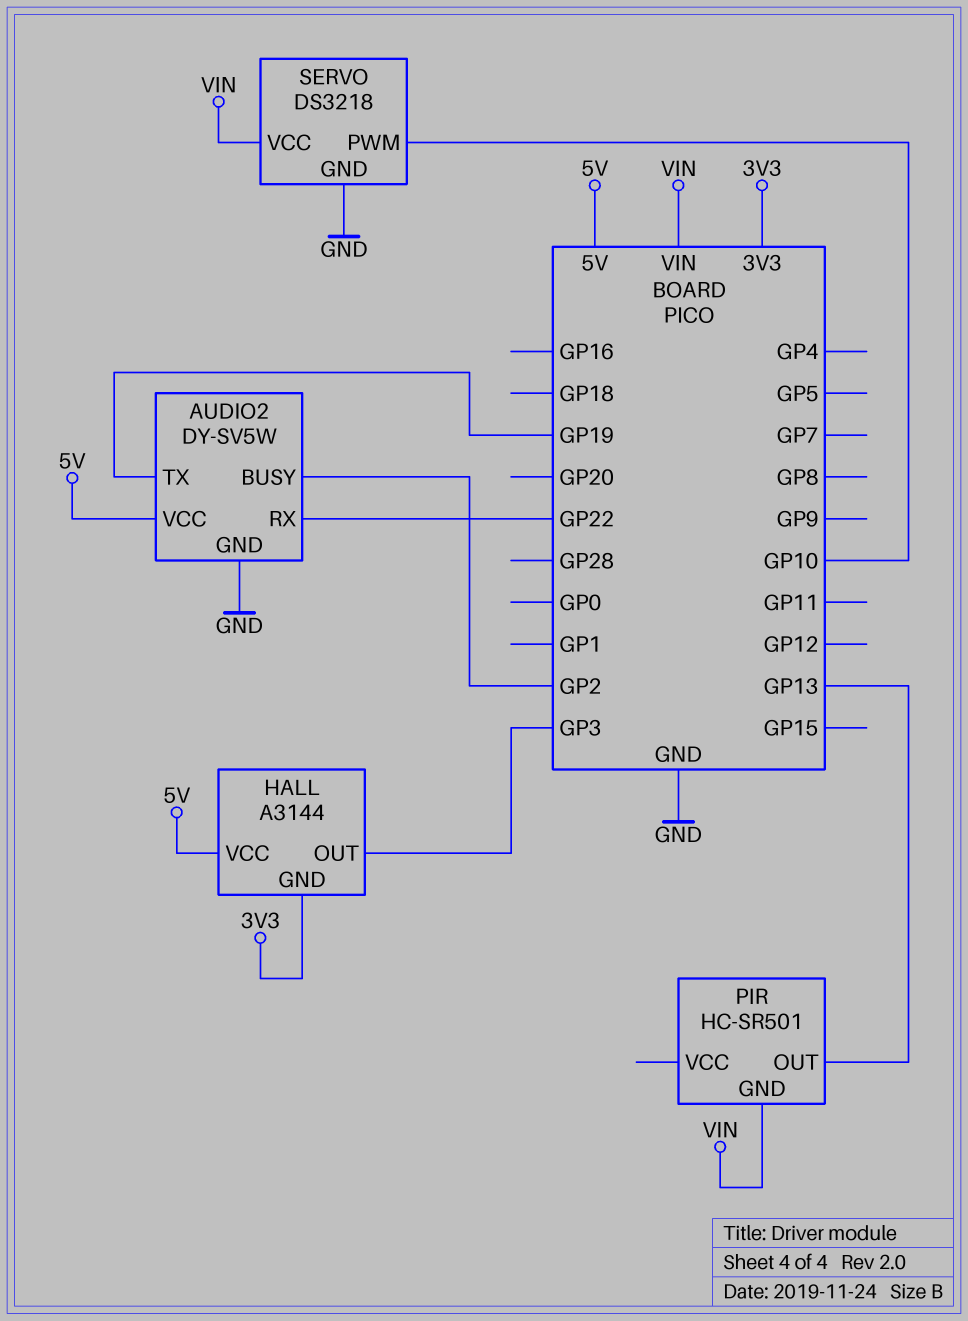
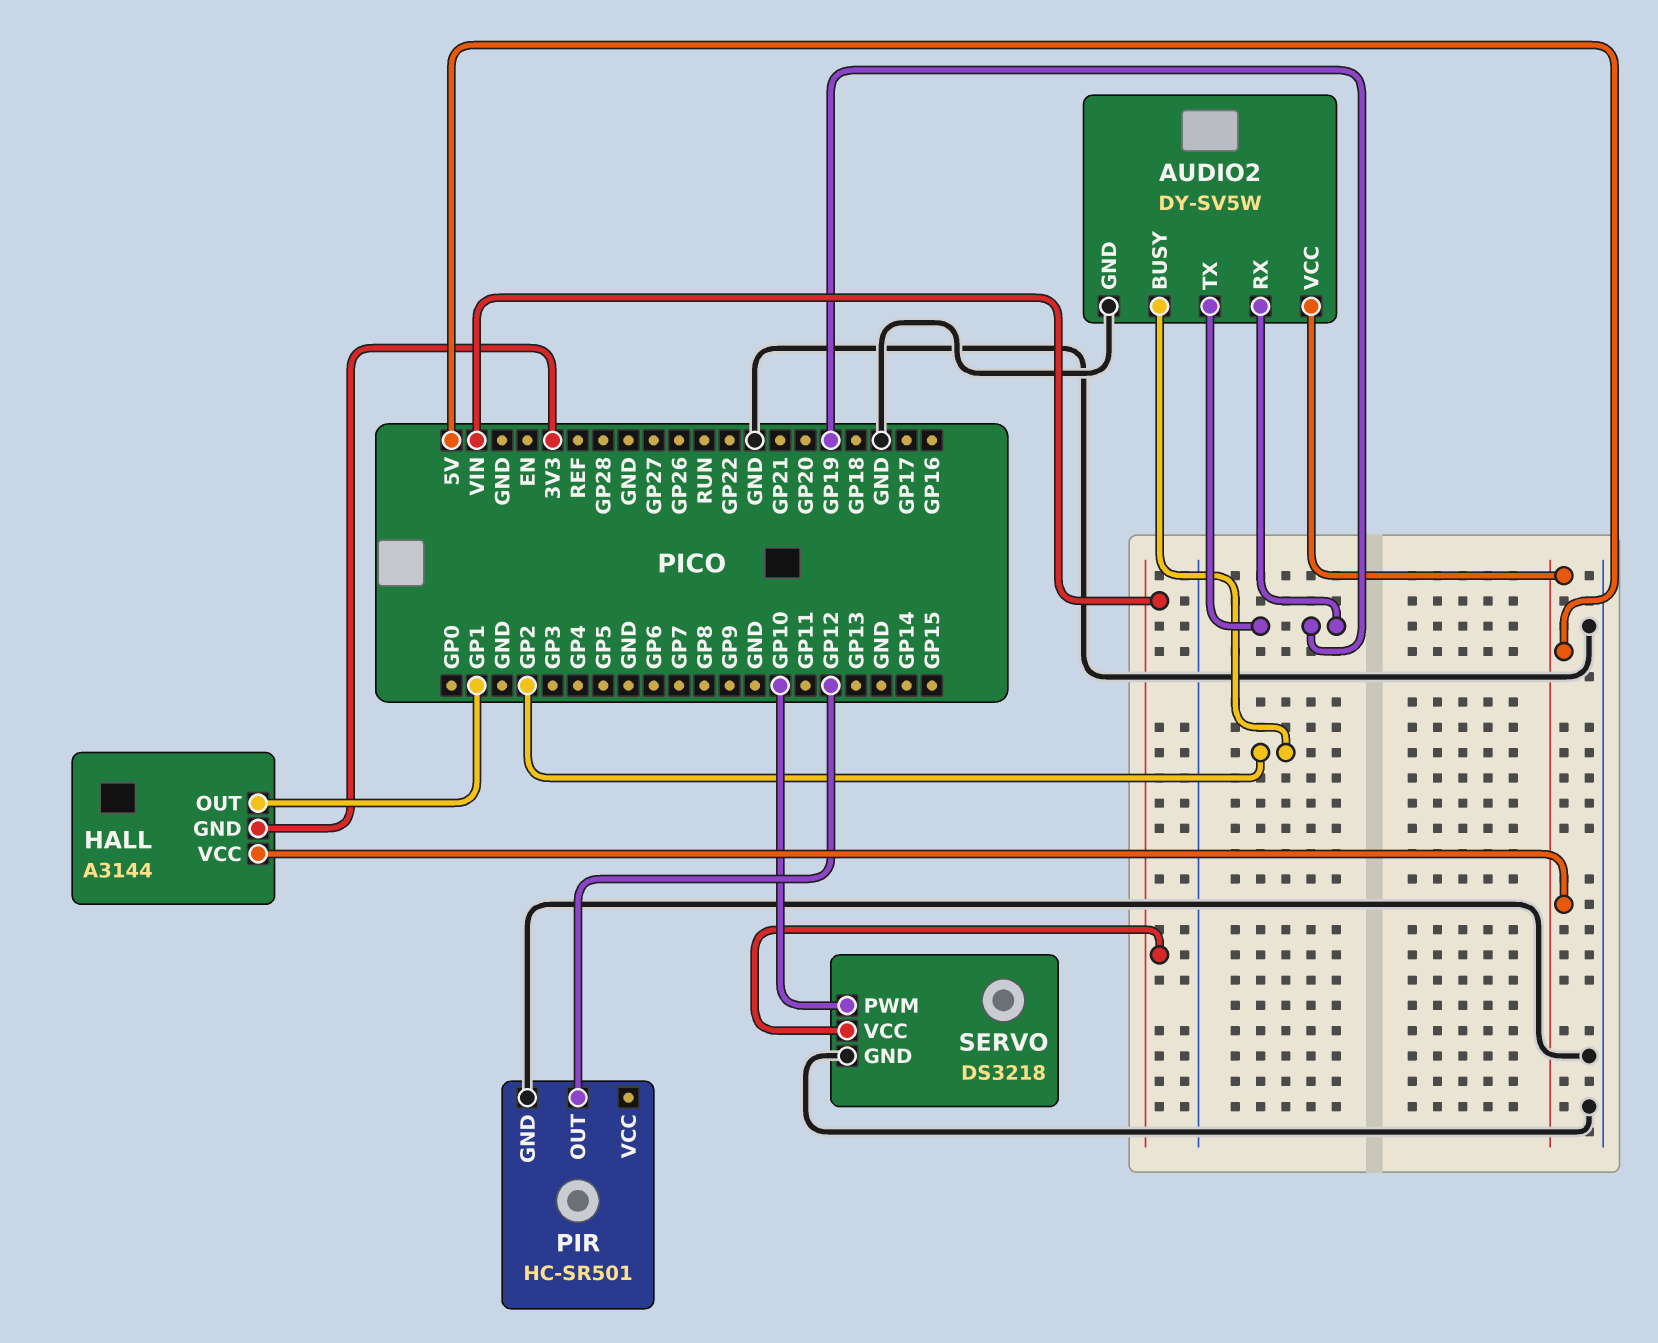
AUDIO2 pin RX: GP22 -> GP19
HALL pin OUT: GP3 -> GP1
PIR pin GND: VIN -> GND
PIR pin OUT: GP13 -> GP12

